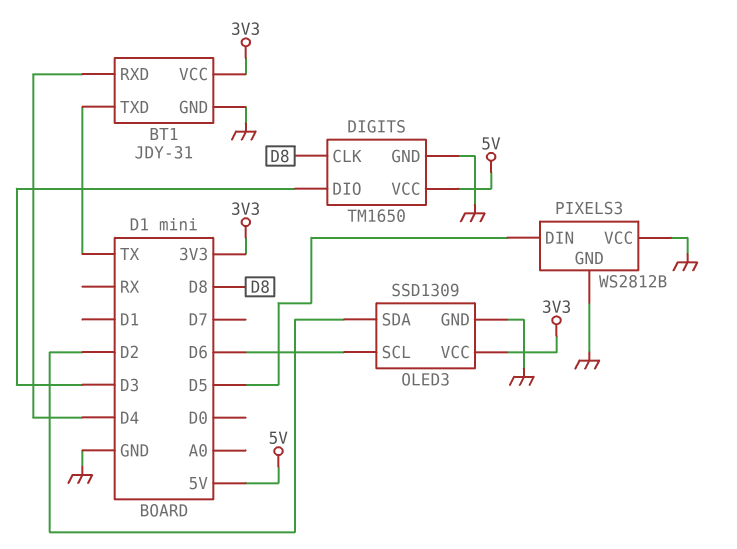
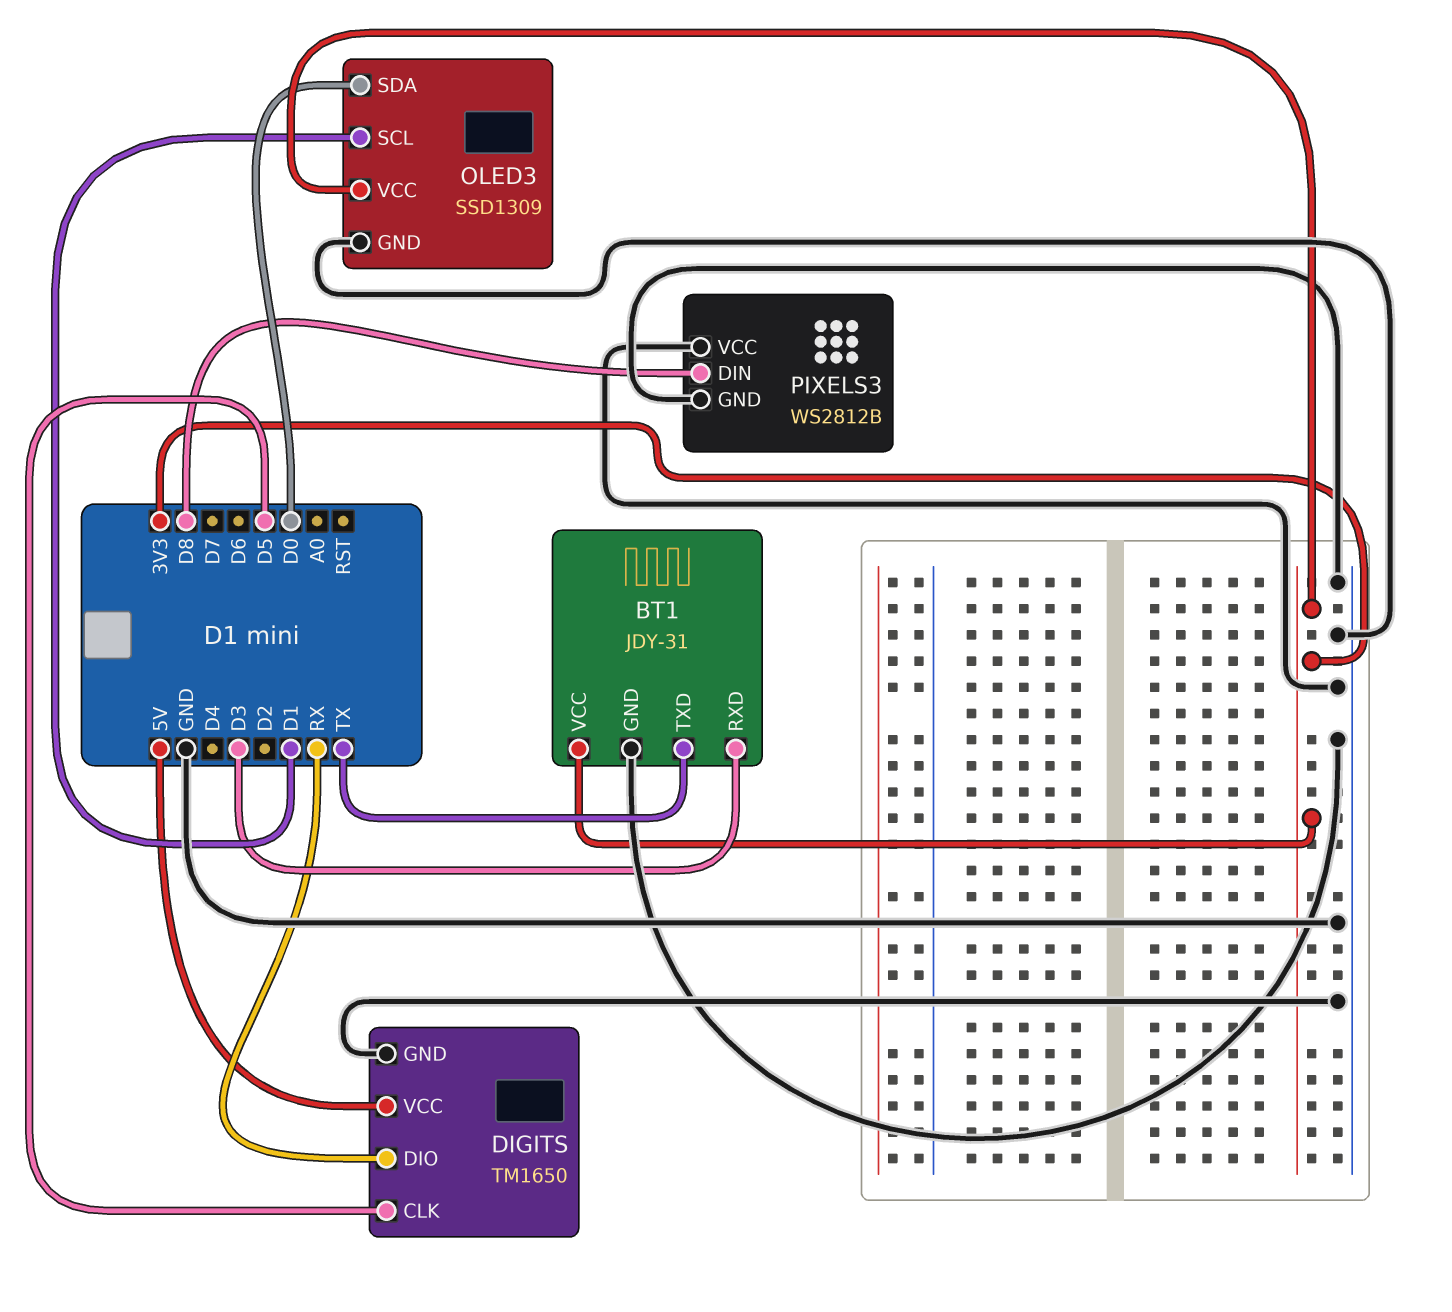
BT1 pin RXD: D4 -> D3
DIGITS pin CLK: D8 -> D5
DIGITS pin DIO: D3 -> RX
OLED3 pin SCL: D6 -> D1
OLED3 pin SDA: D2 -> D0
PIXELS3 pin DIN: D5 -> D8

